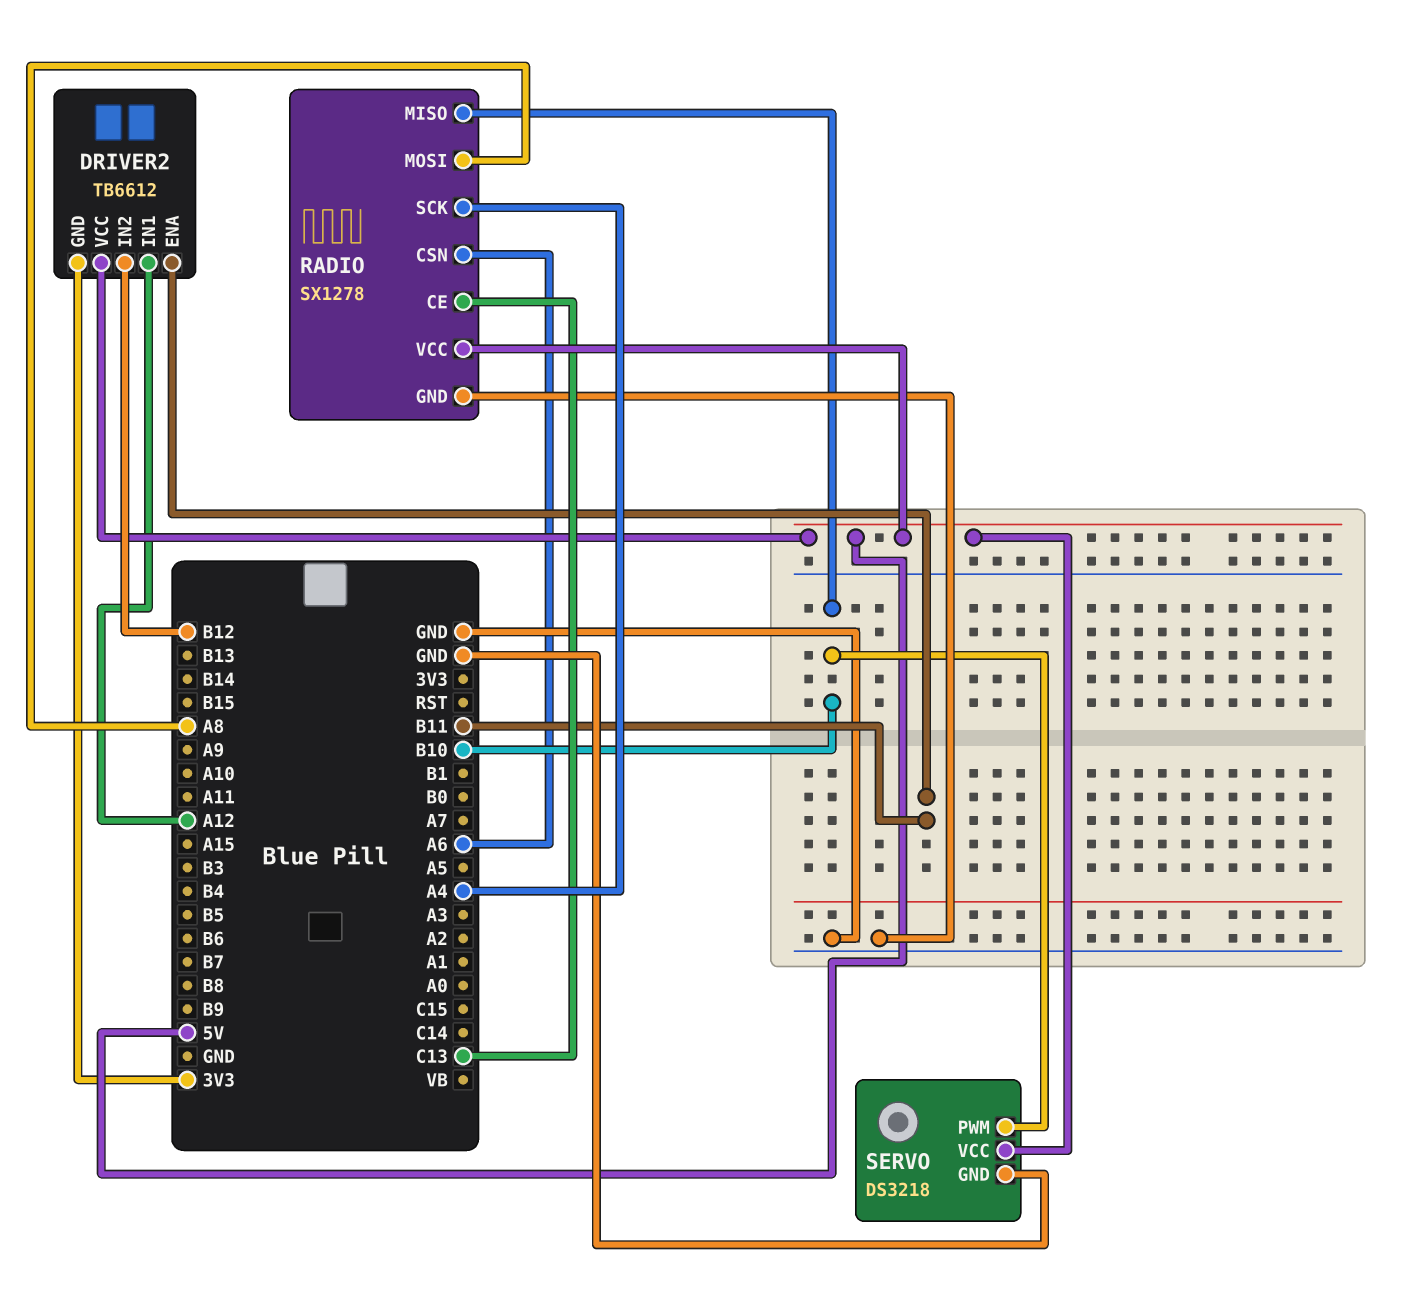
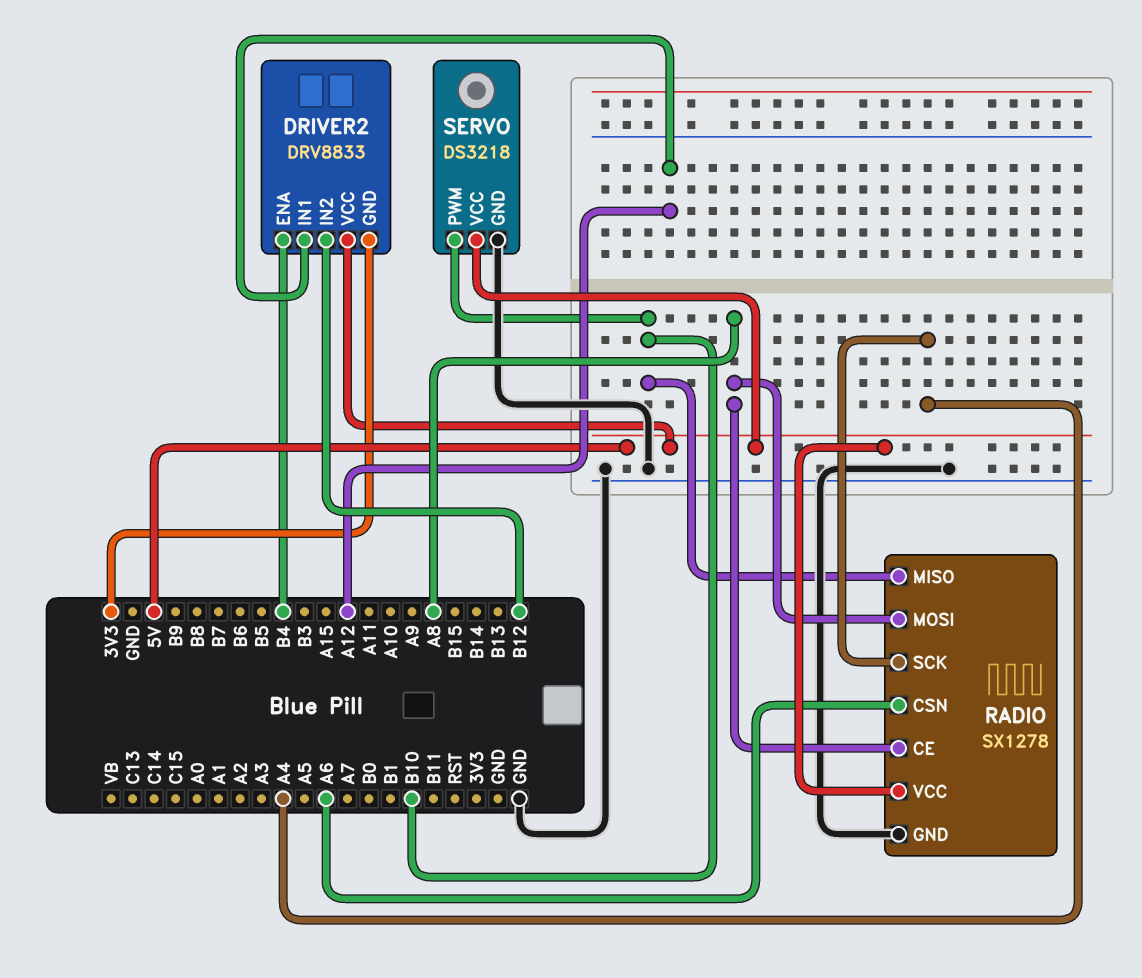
DRIVER2: TB6612 -> DRV8833
DRIVER2 pin ENA: B11 -> B4
RADIO pin CE: C13 -> A8

